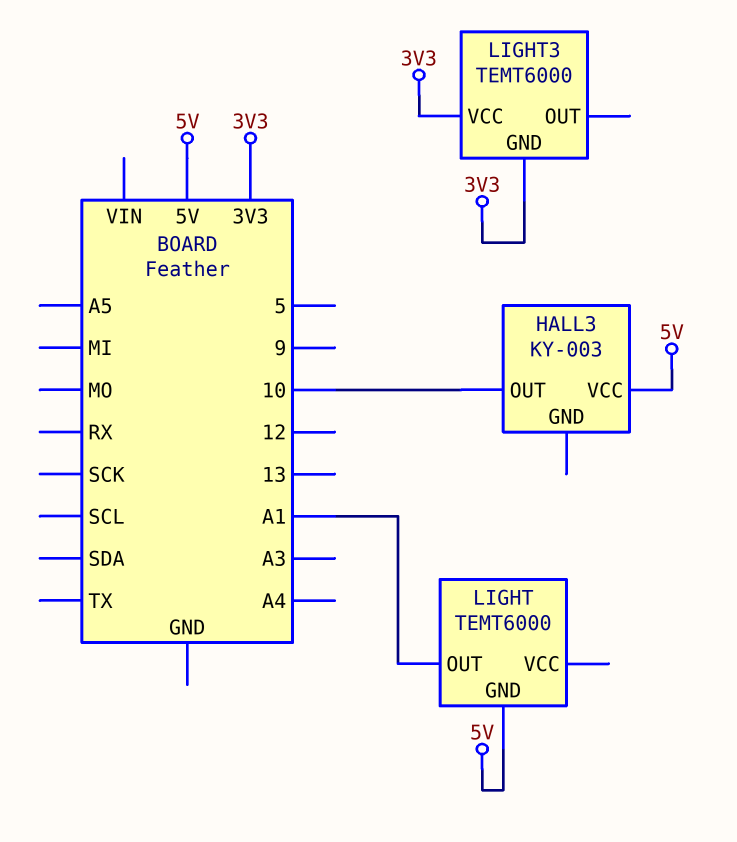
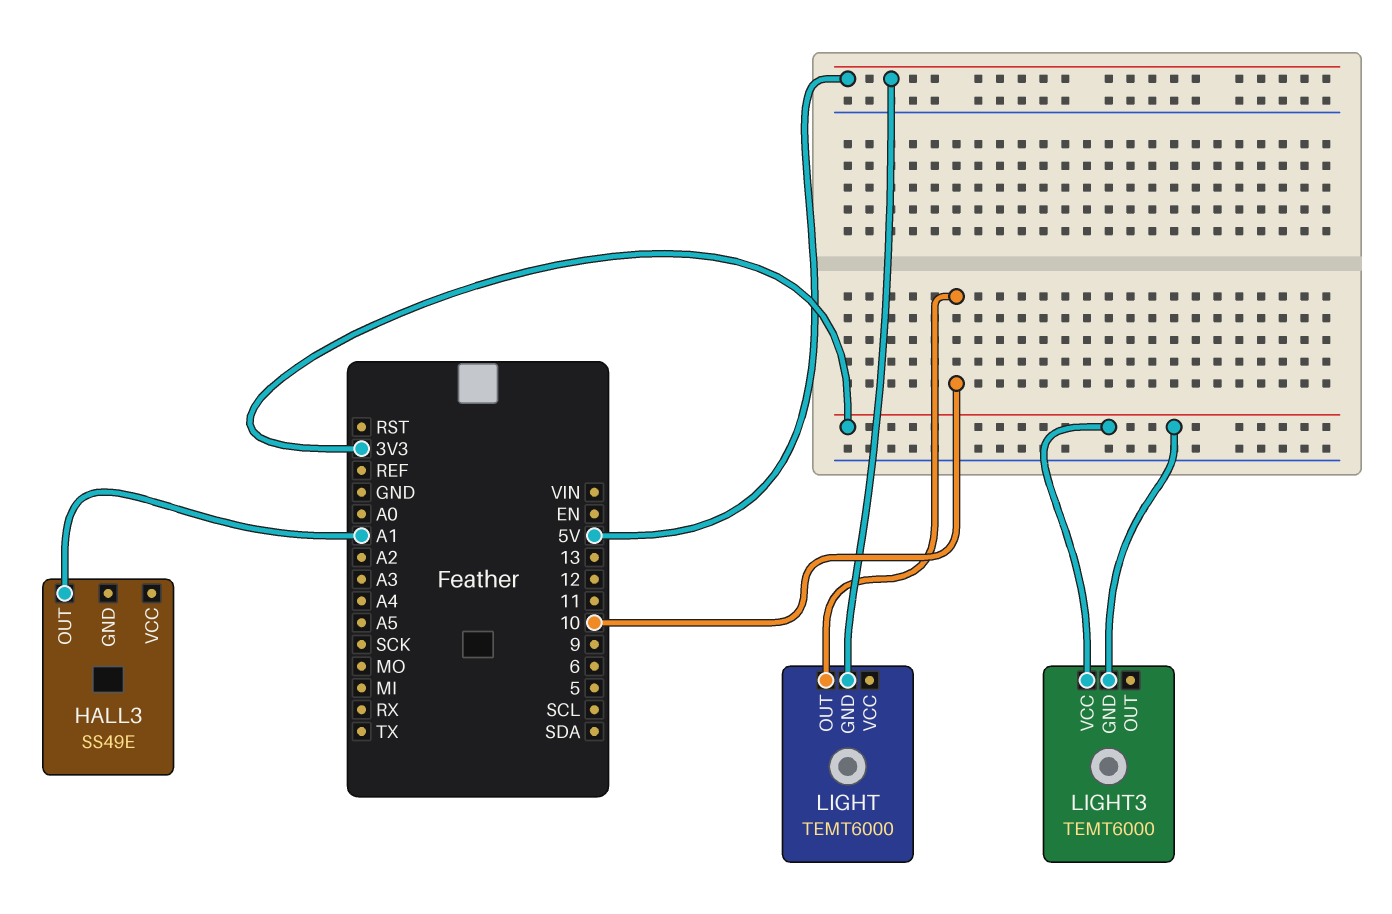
HALL3: KY-003 -> SS49E
HALL3 pin OUT: 10 -> A1
HALL3 pin VCC: 5V -> none
LIGHT pin OUT: A1 -> 10

